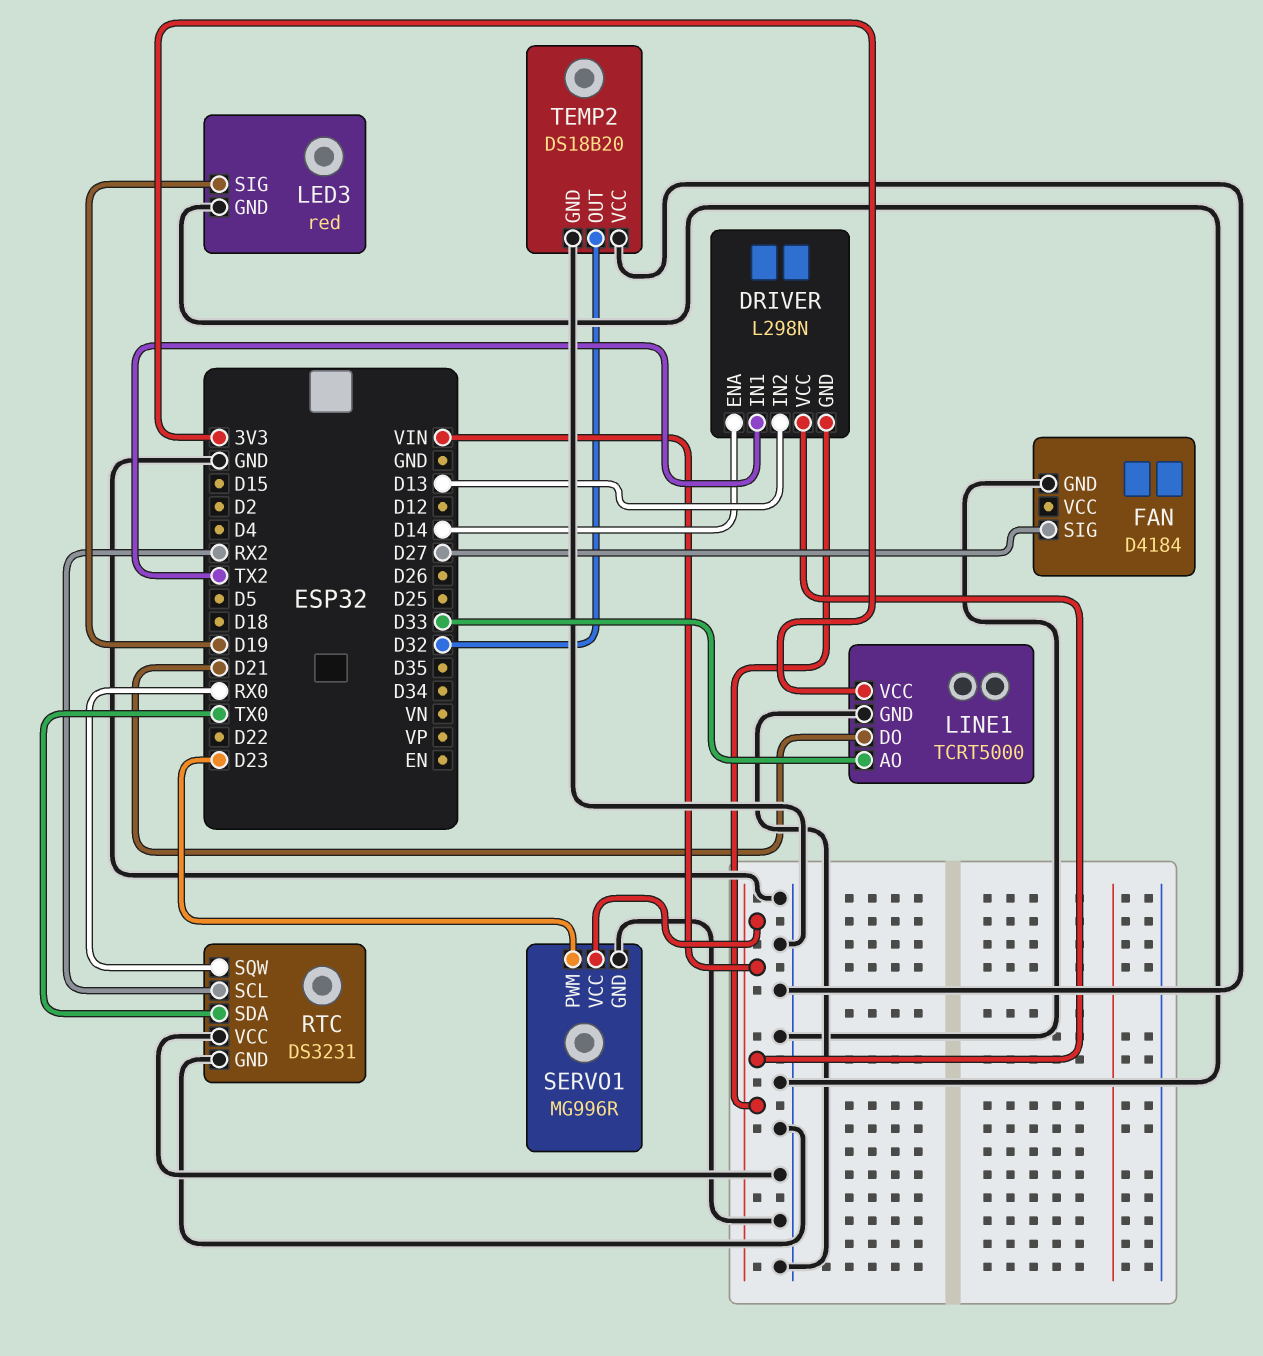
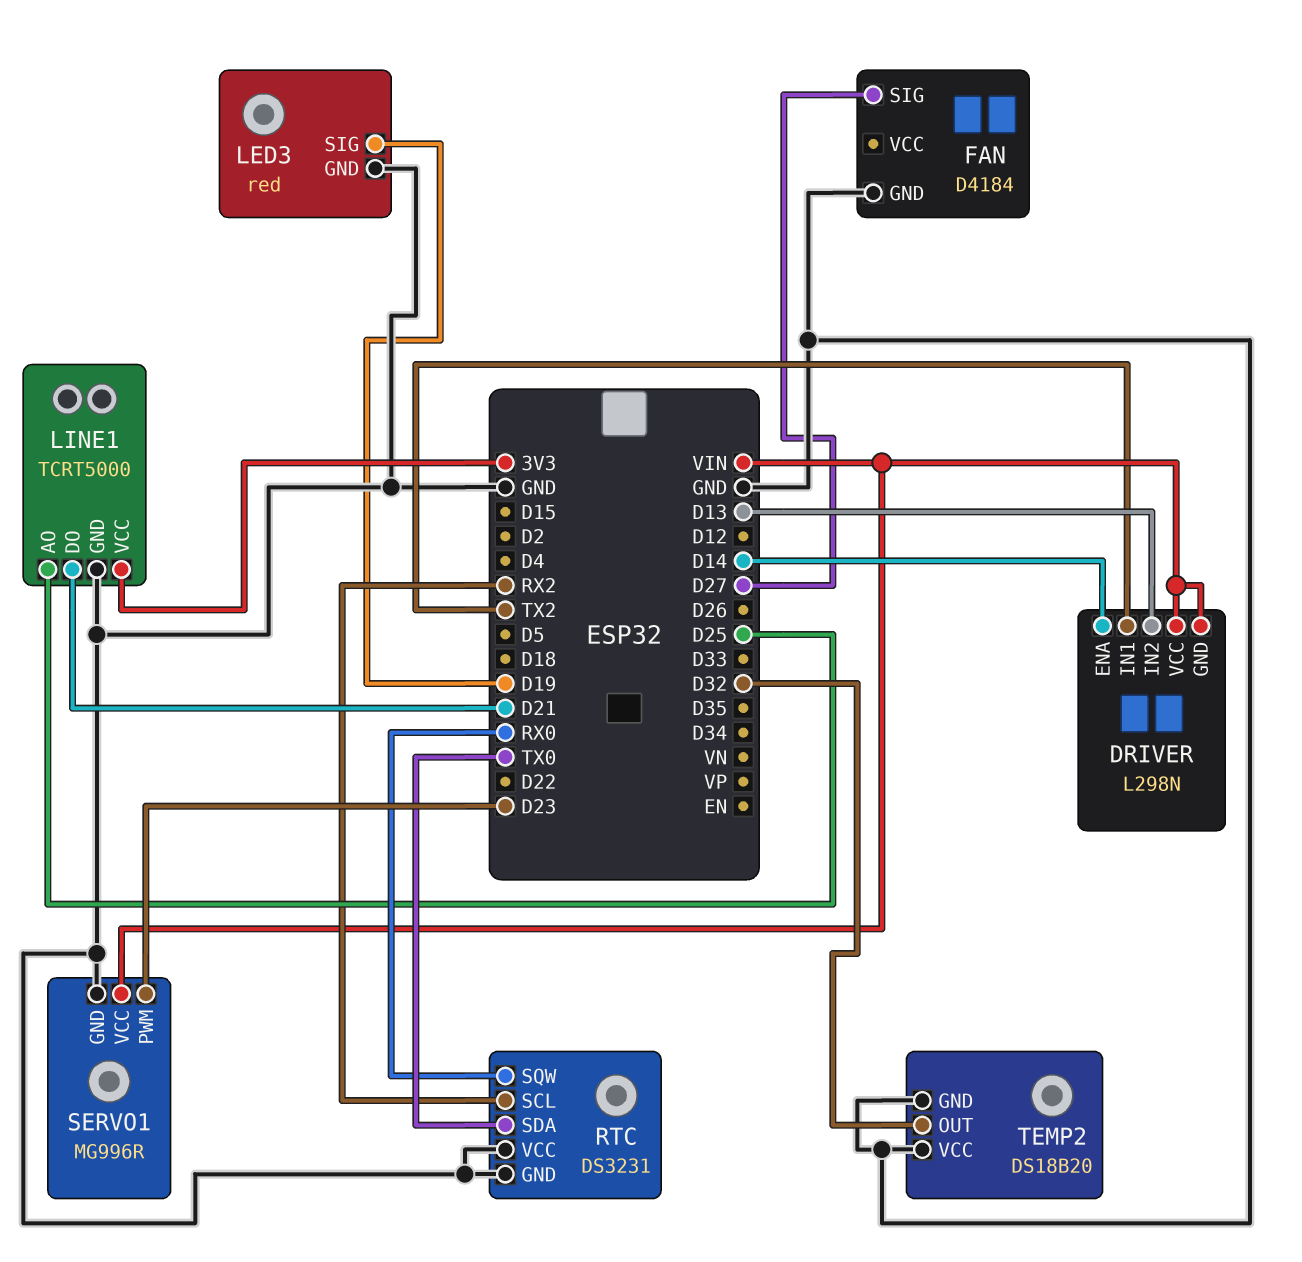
LINE1 pin AO: D33 -> D25

